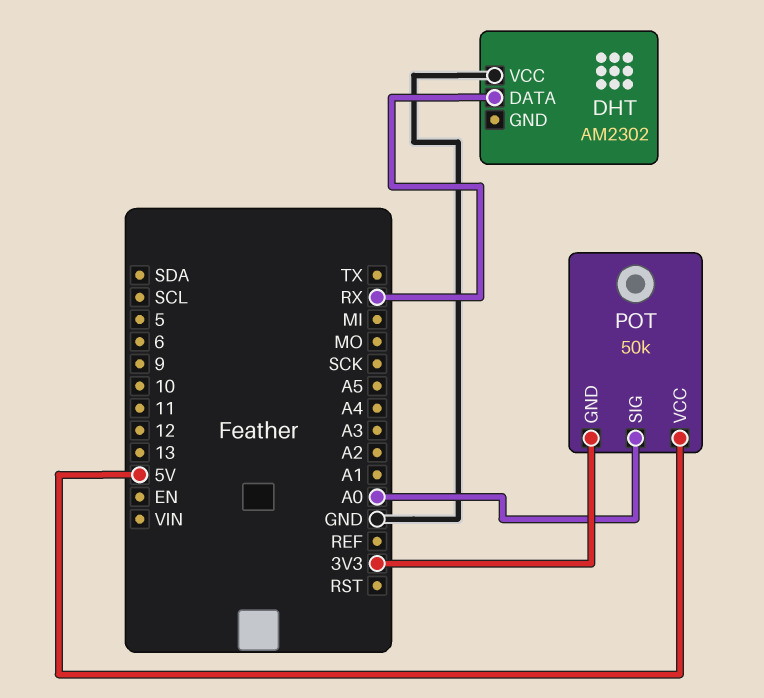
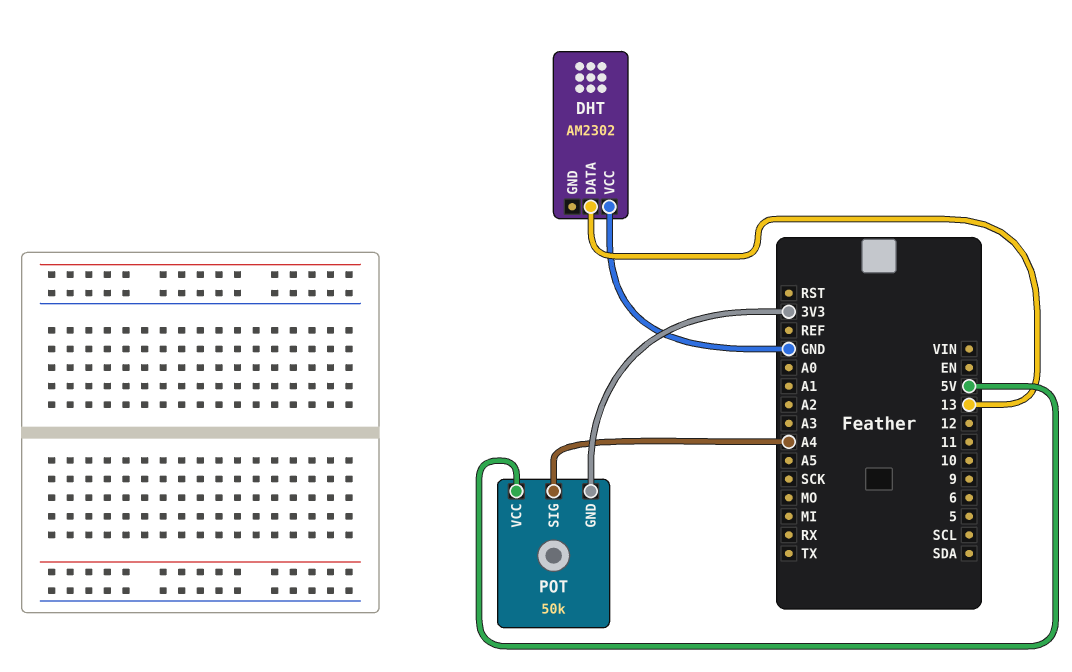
DHT pin DATA: RX -> 13
POT pin SIG: A0 -> A4

